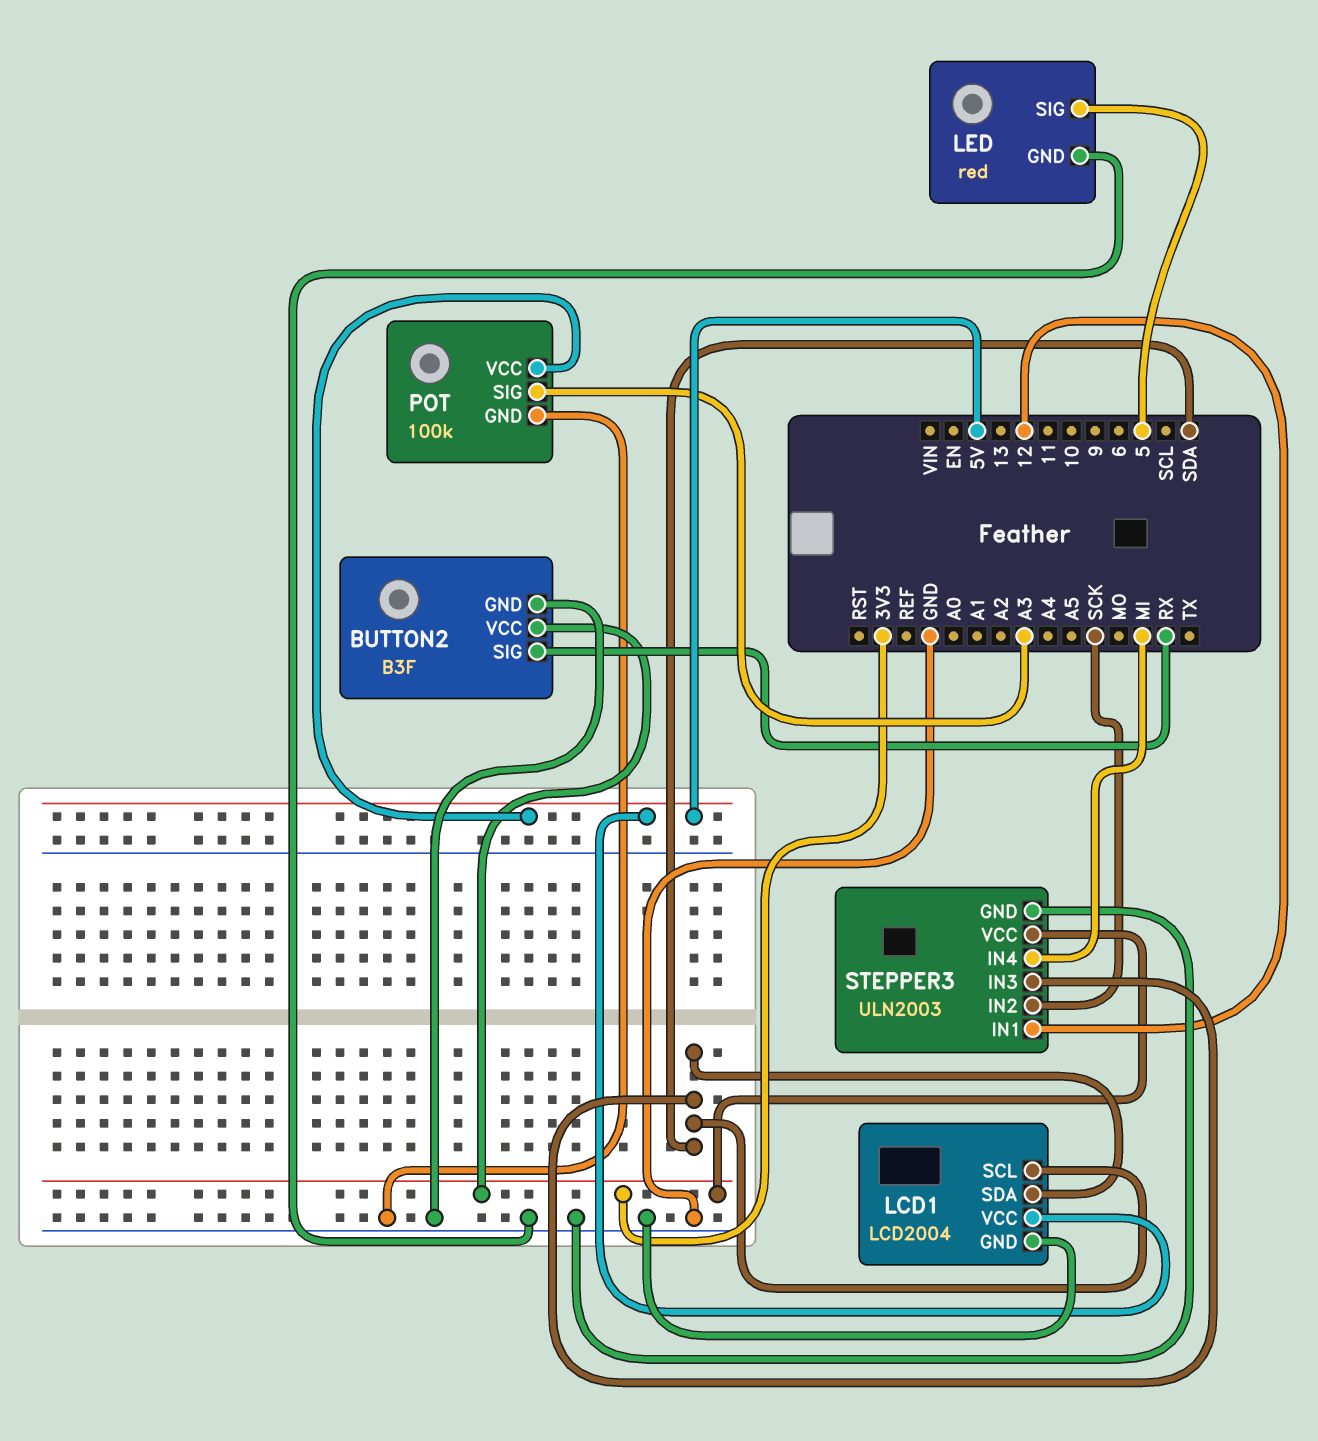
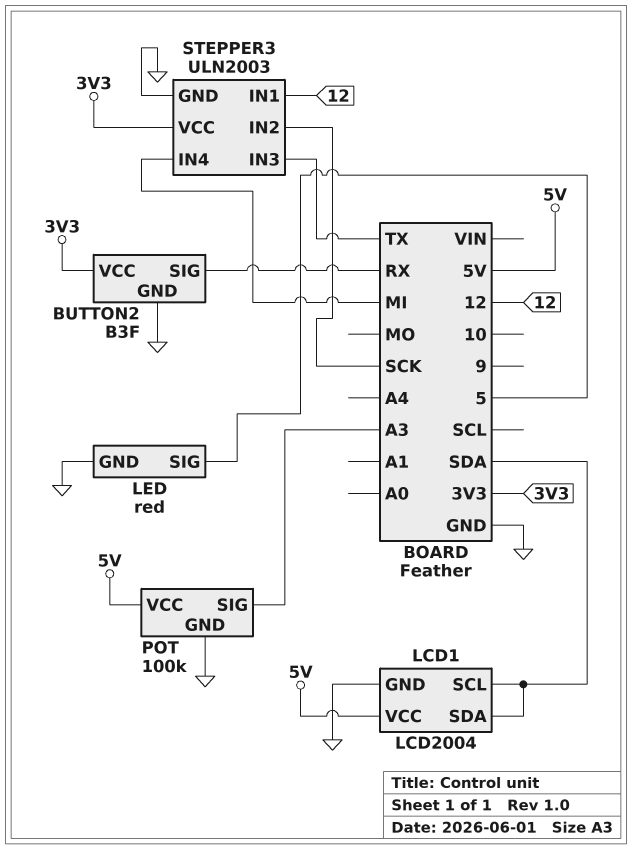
STEPPER3 pin IN3: SDA -> TX

